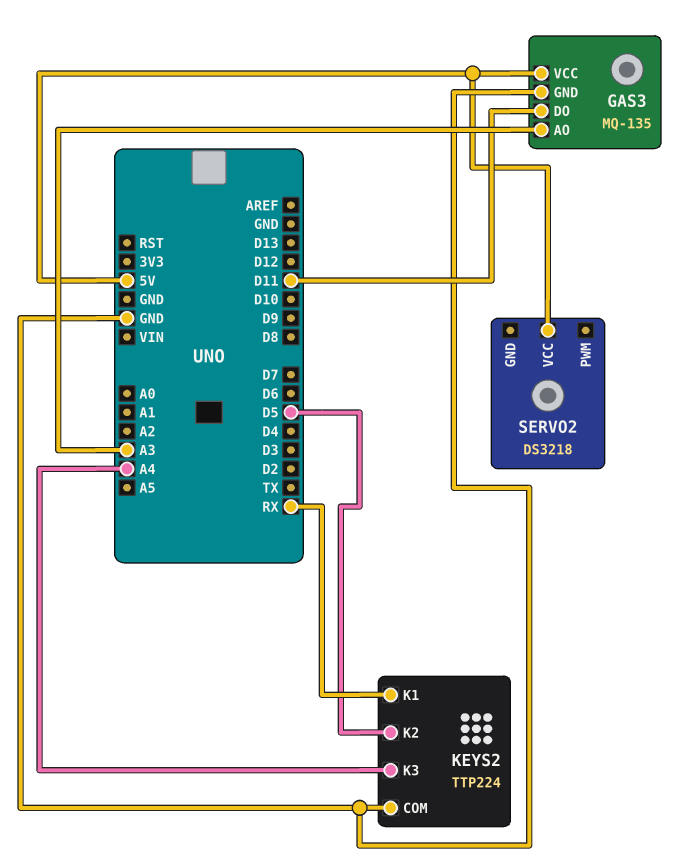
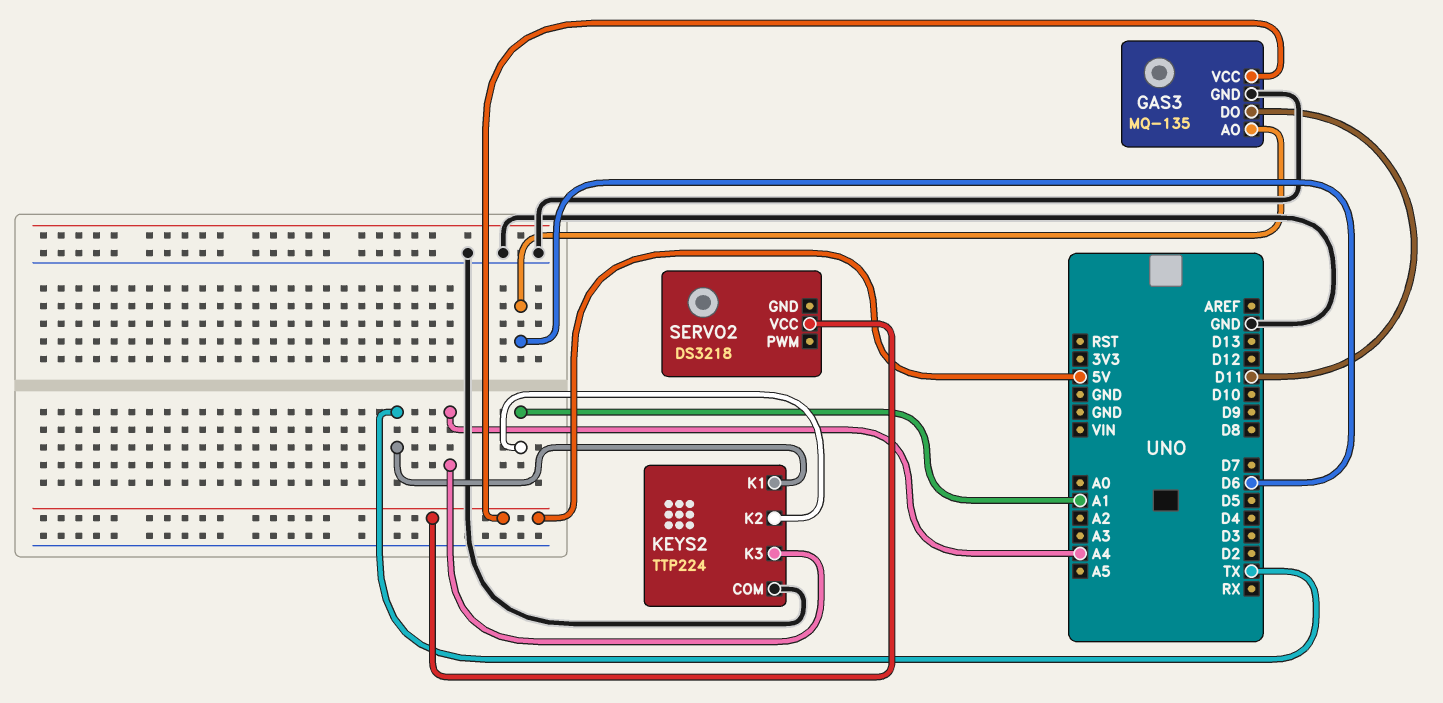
GAS3 pin AO: A3 -> D6
KEYS2 pin K1: RX -> TX
KEYS2 pin K2: D5 -> A1

